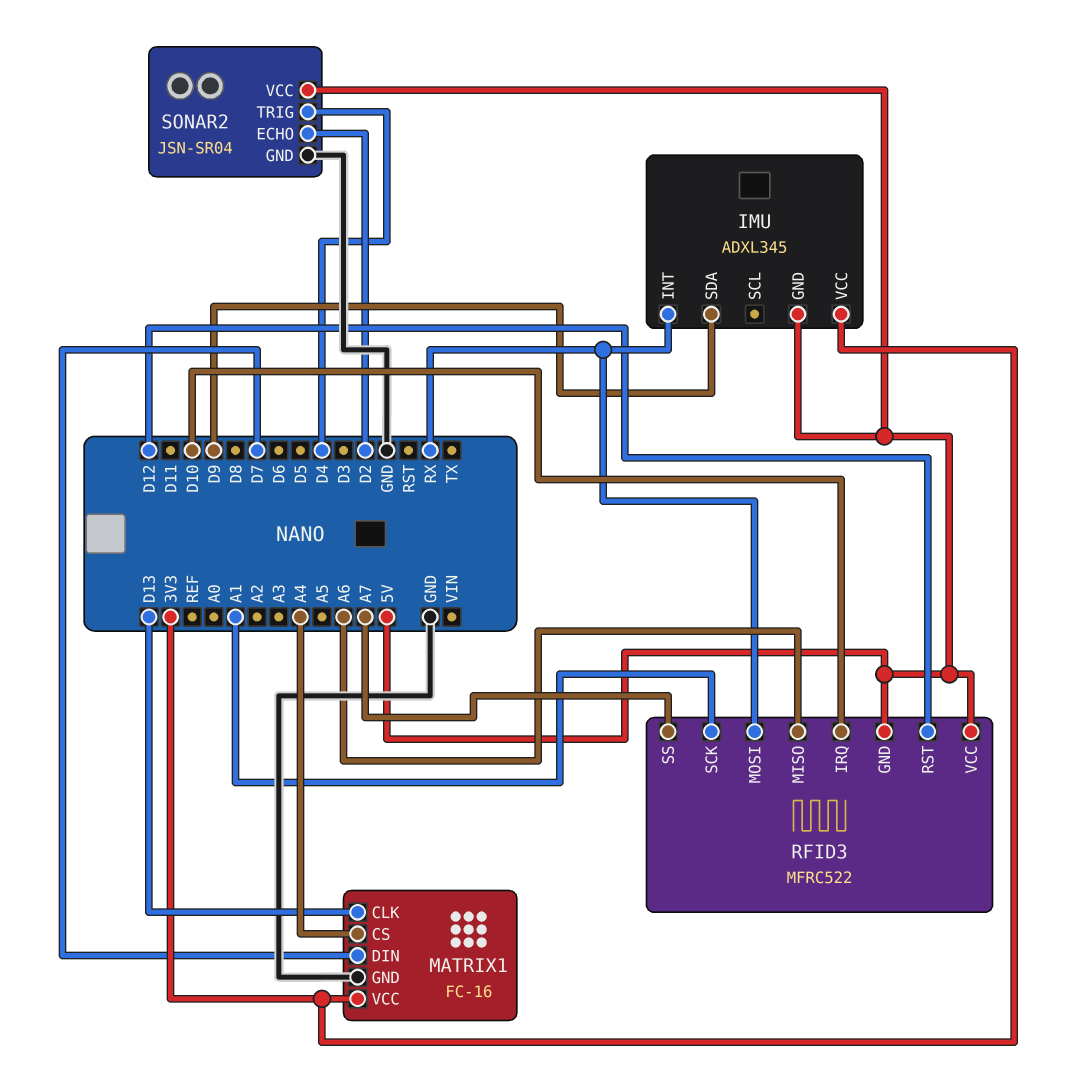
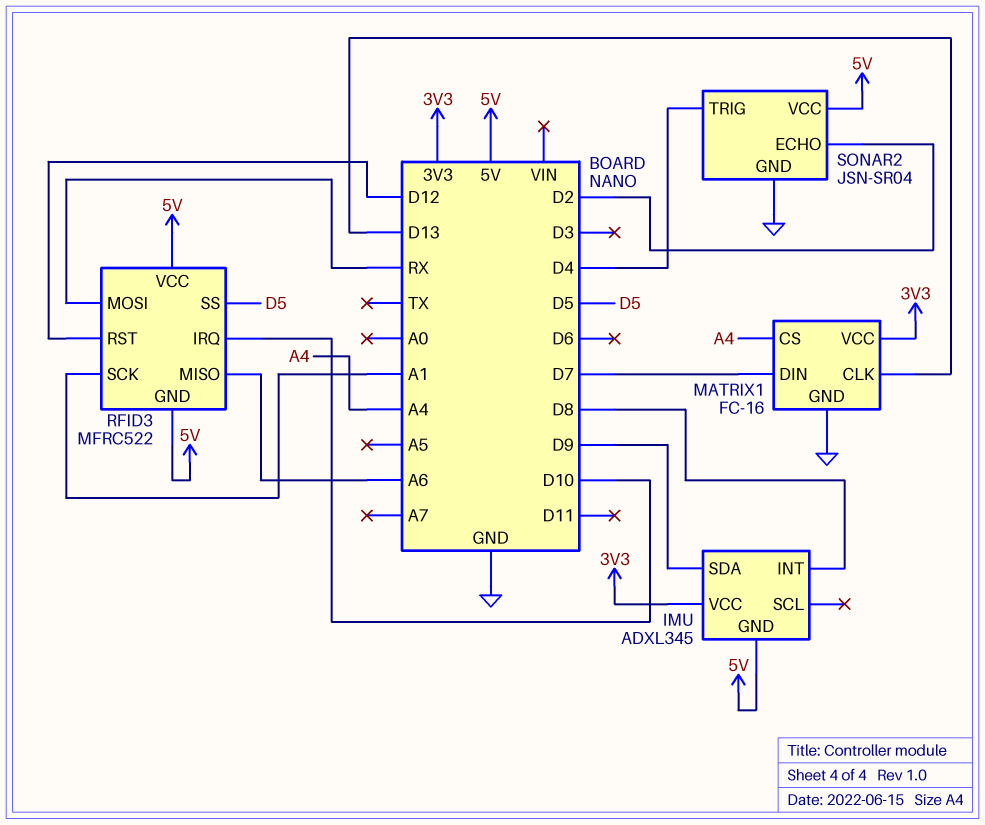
IMU pin INT: RX -> D8
RFID3 pin SS: A7 -> D5

